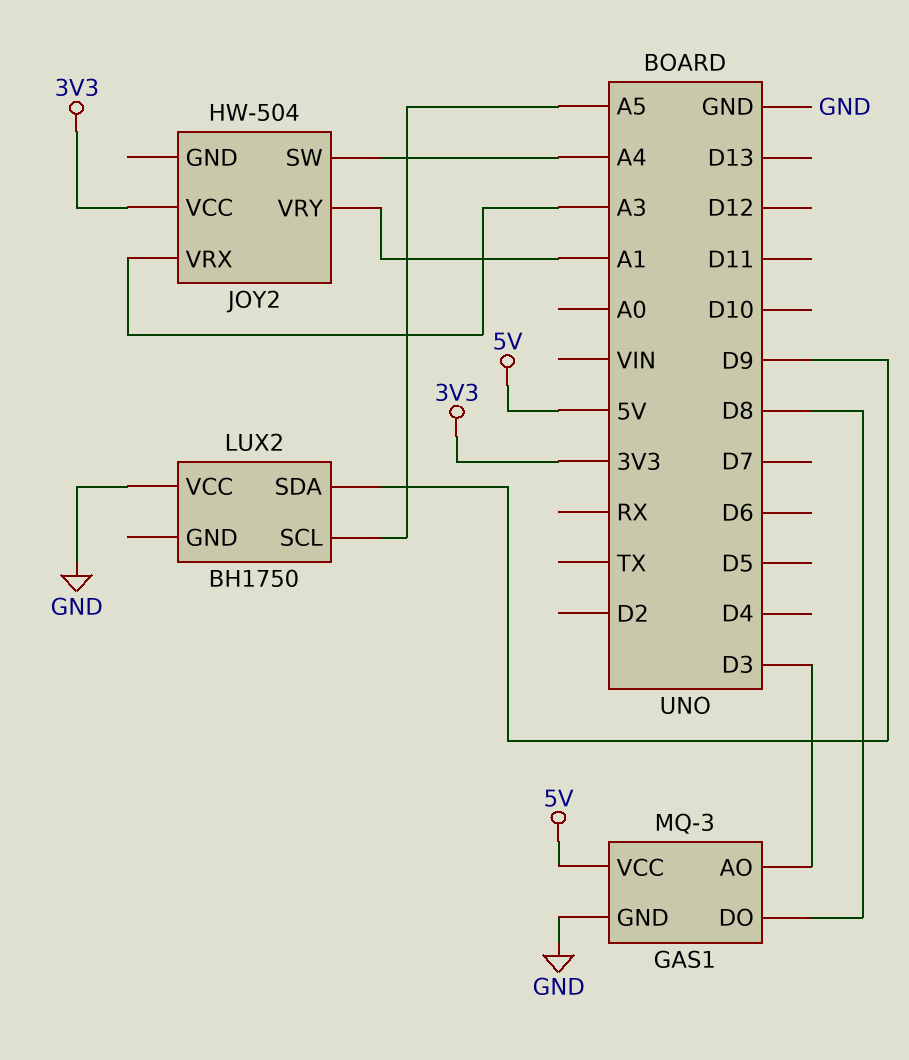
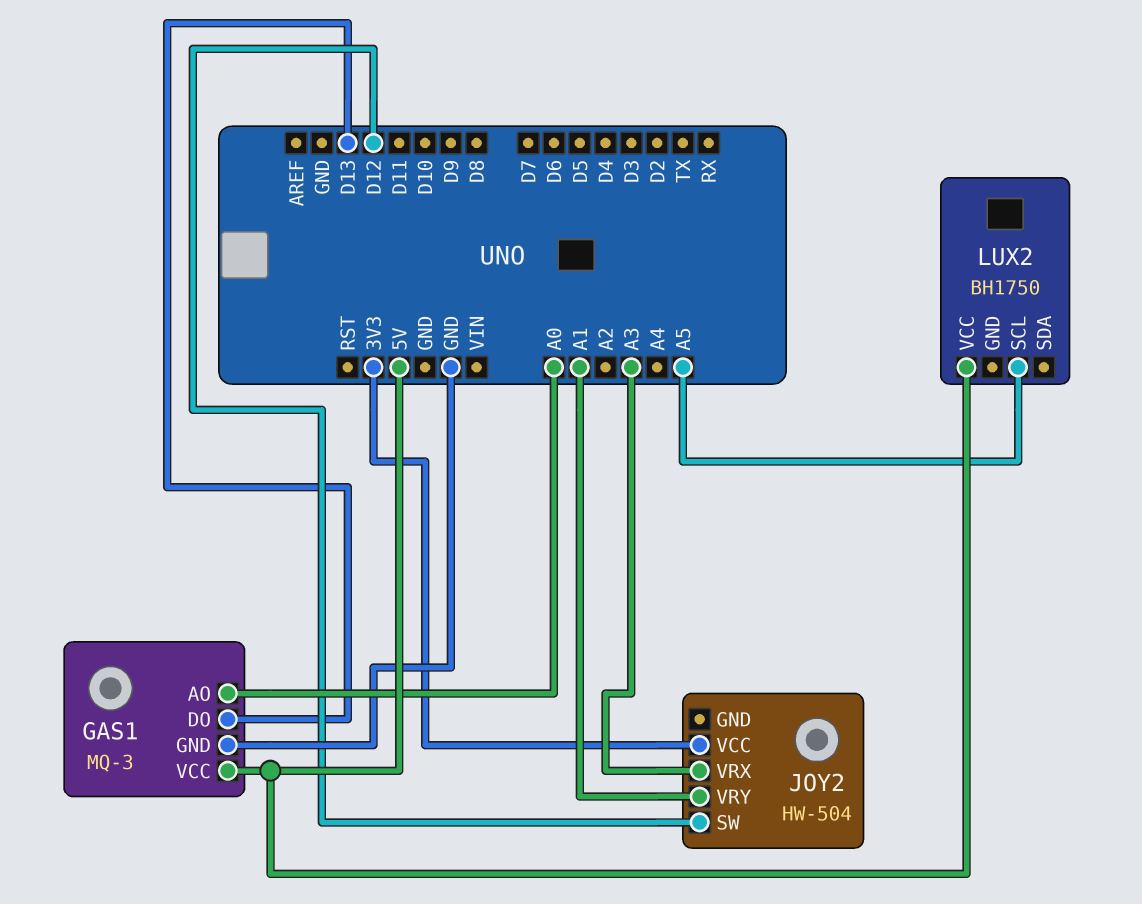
GAS1 pin AO: D3 -> A0
GAS1 pin DO: D8 -> D13
JOY2 pin SW: A4 -> D12
LUX2 pin SDA: D9 -> none
LUX2 pin VCC: GND -> 5V

